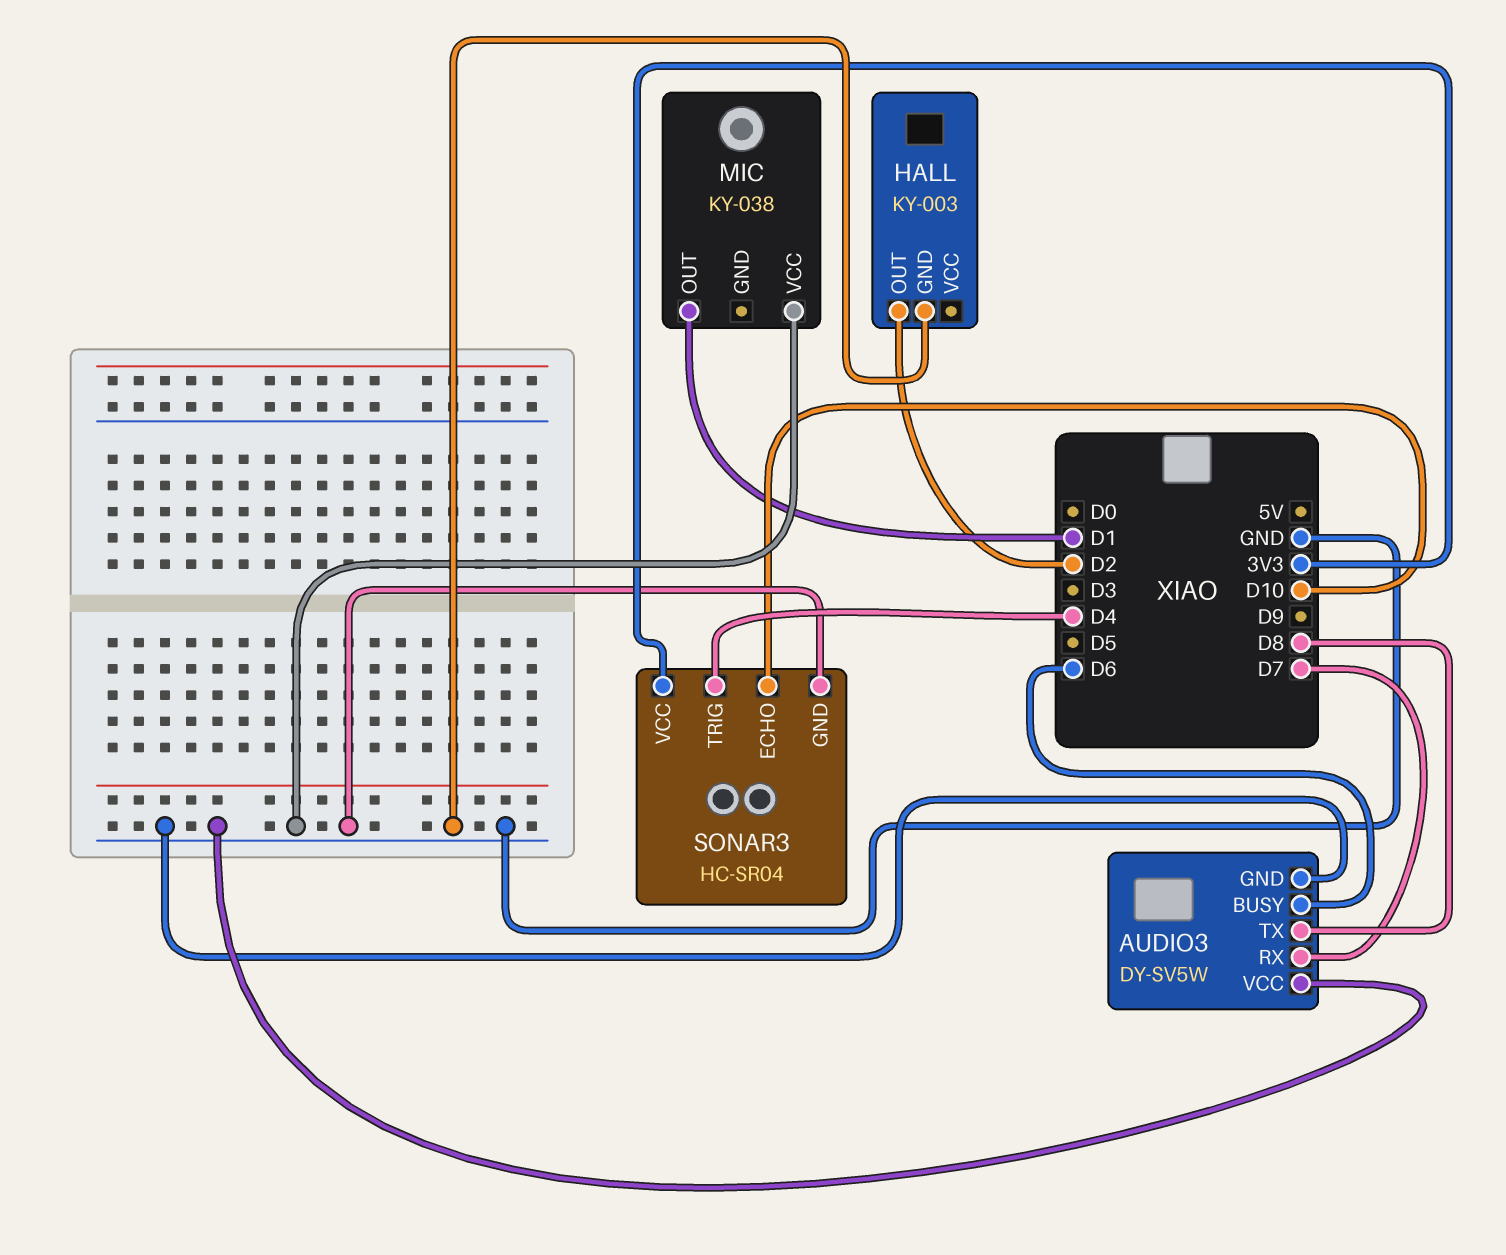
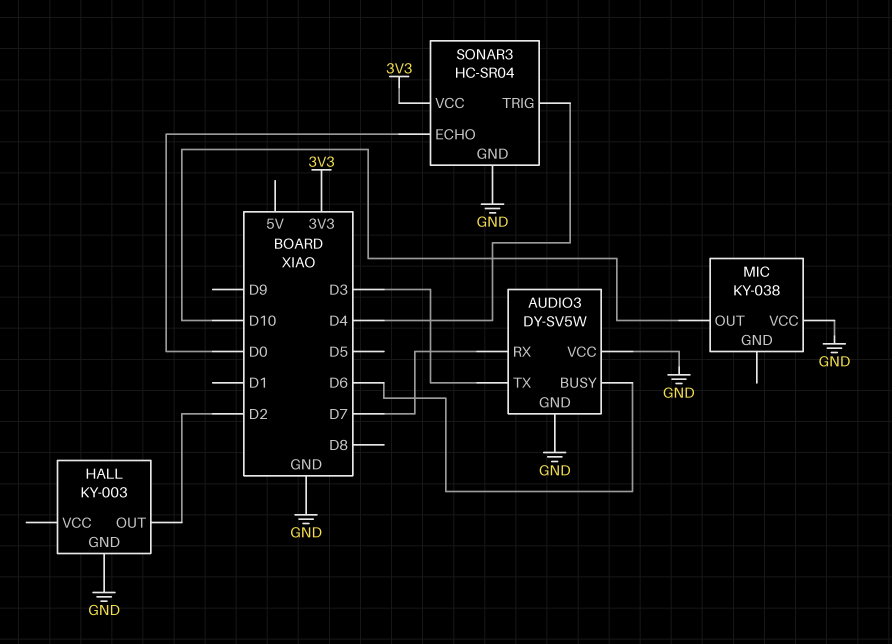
AUDIO3 pin TX: D8 -> D3
MIC pin OUT: D1 -> D10
SONAR3 pin ECHO: D10 -> D0

